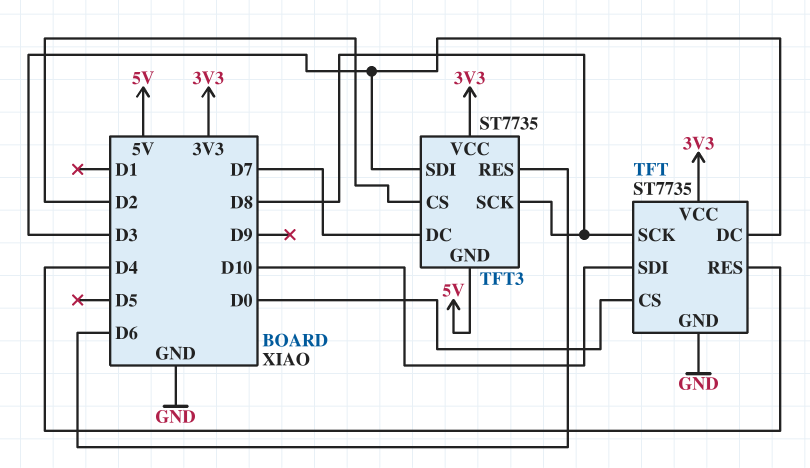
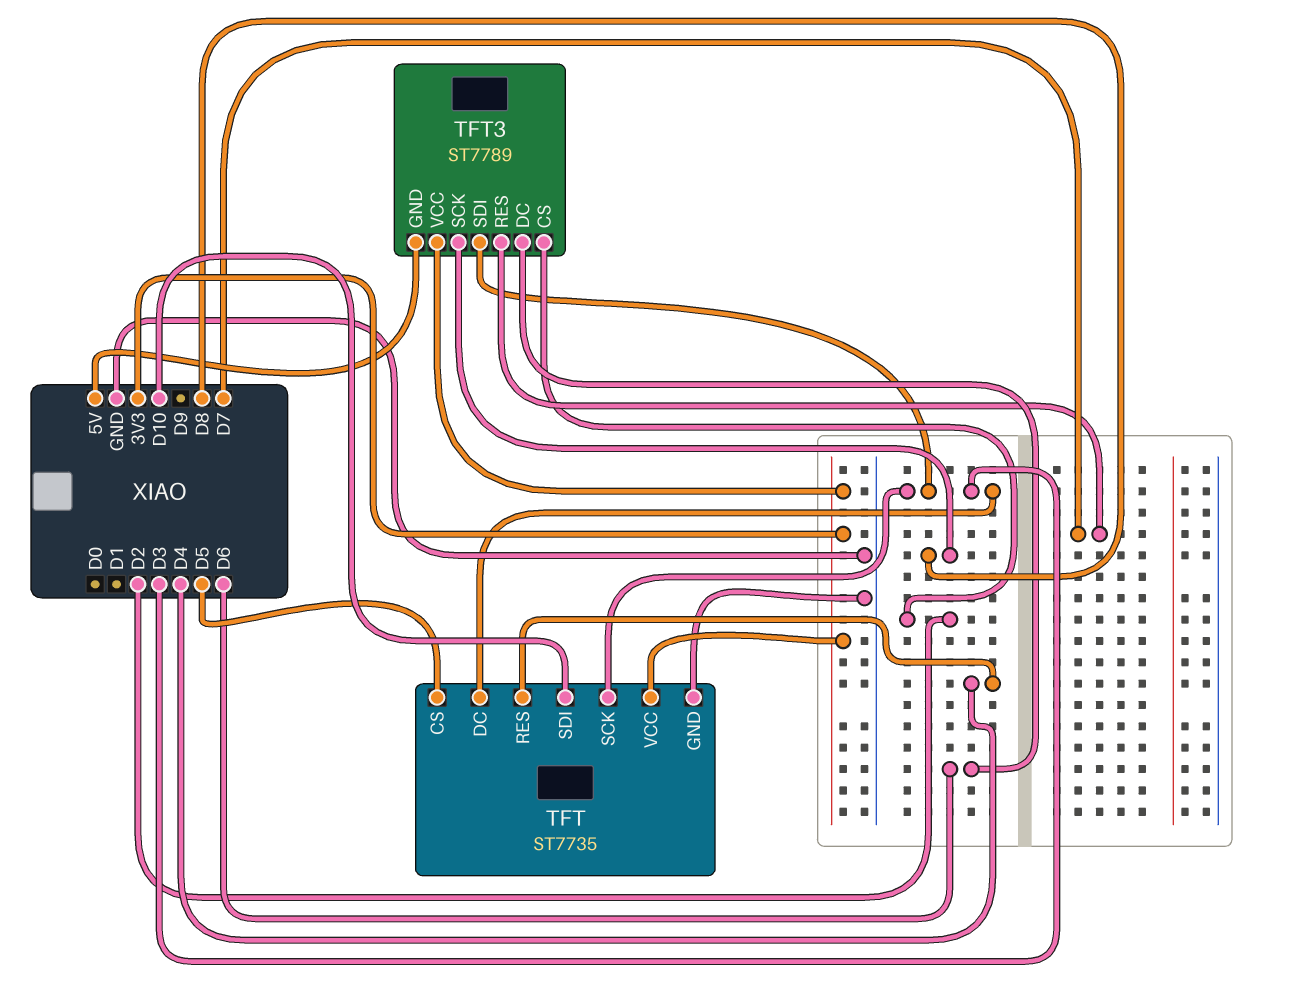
TFT pin CS: D0 -> D5
TFT pin SCK: D8 -> D3
TFT3: ST7735 -> ST7789
TFT3 pin DC: D7 -> D6
TFT3 pin RES: D6 -> D7

